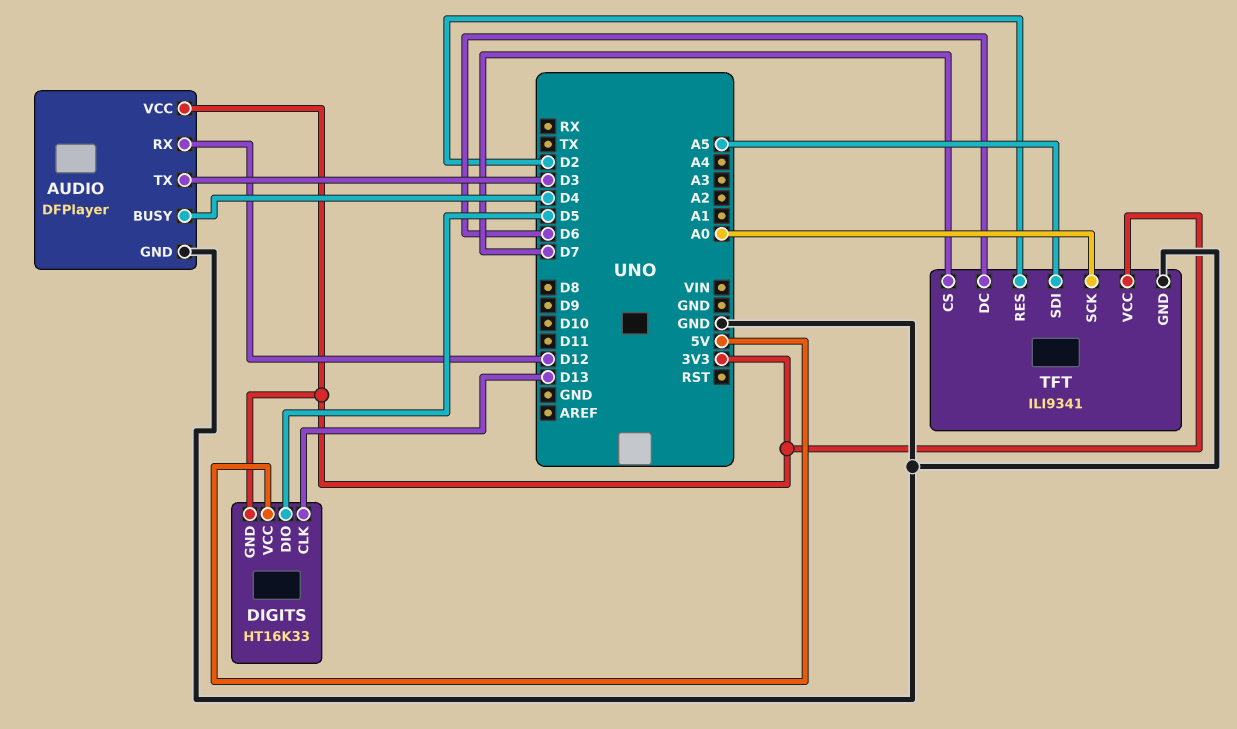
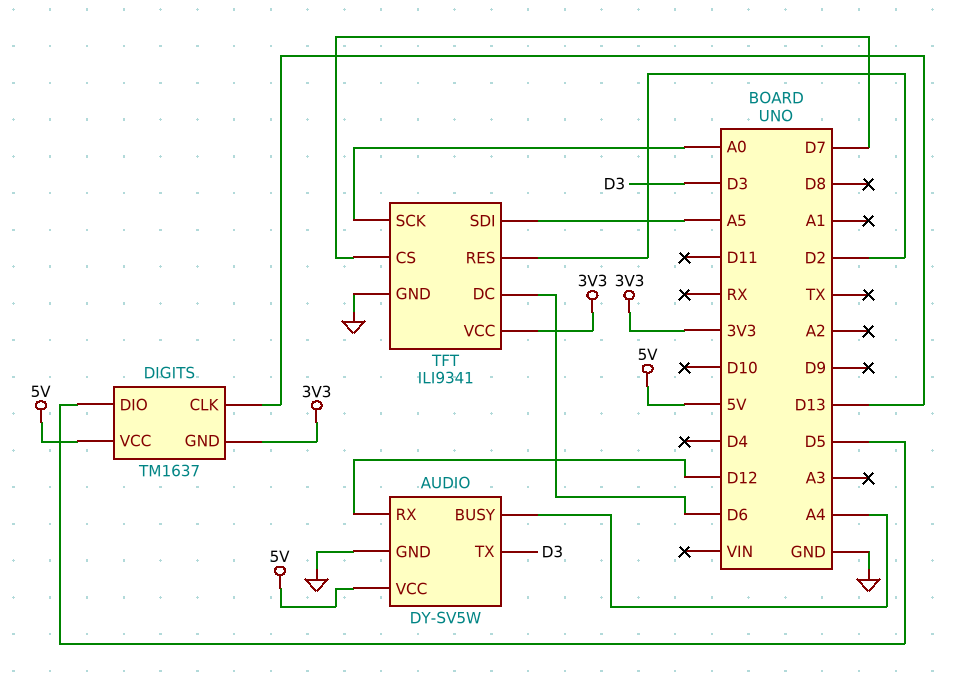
AUDIO: DFPlayer -> DY-SV5W
AUDIO pin BUSY: D4 -> A4
AUDIO pin VCC: 3V3 -> 5V
DIGITS: HT16K33 -> TM1637

